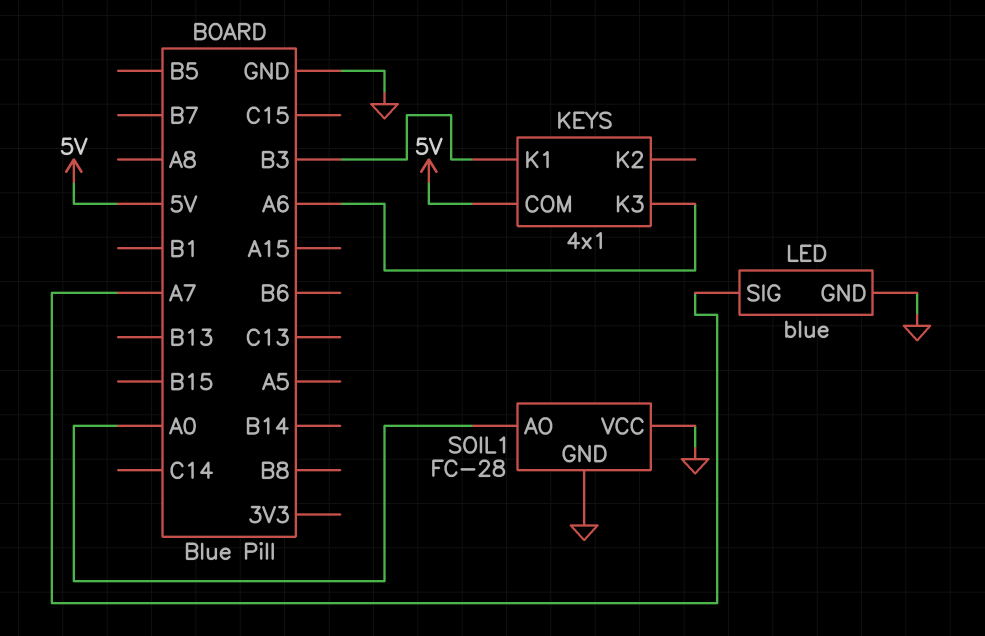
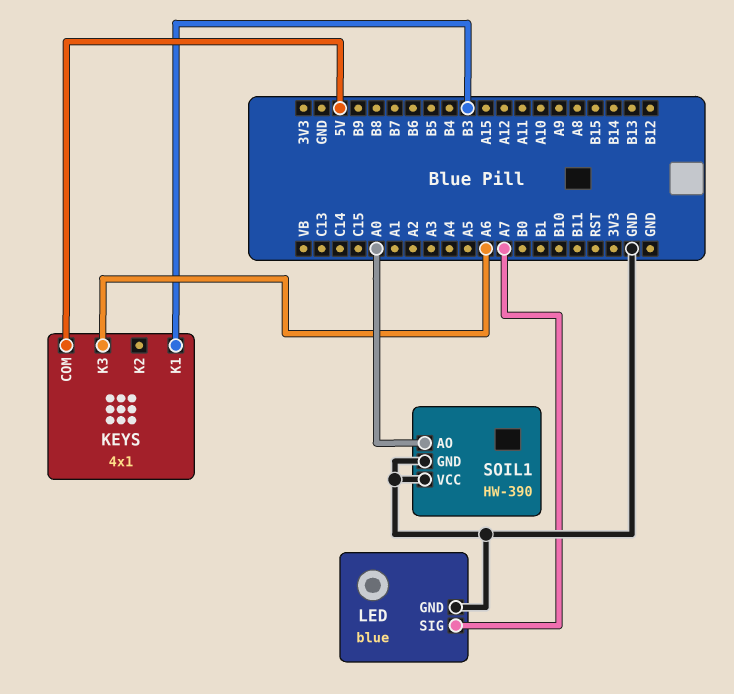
SOIL1: FC-28 -> HW-390

